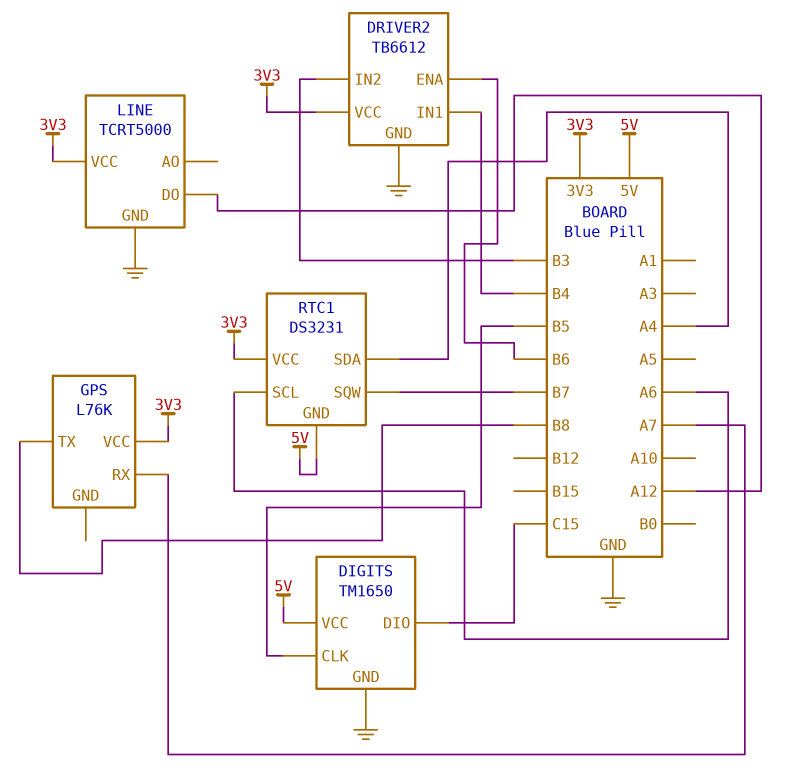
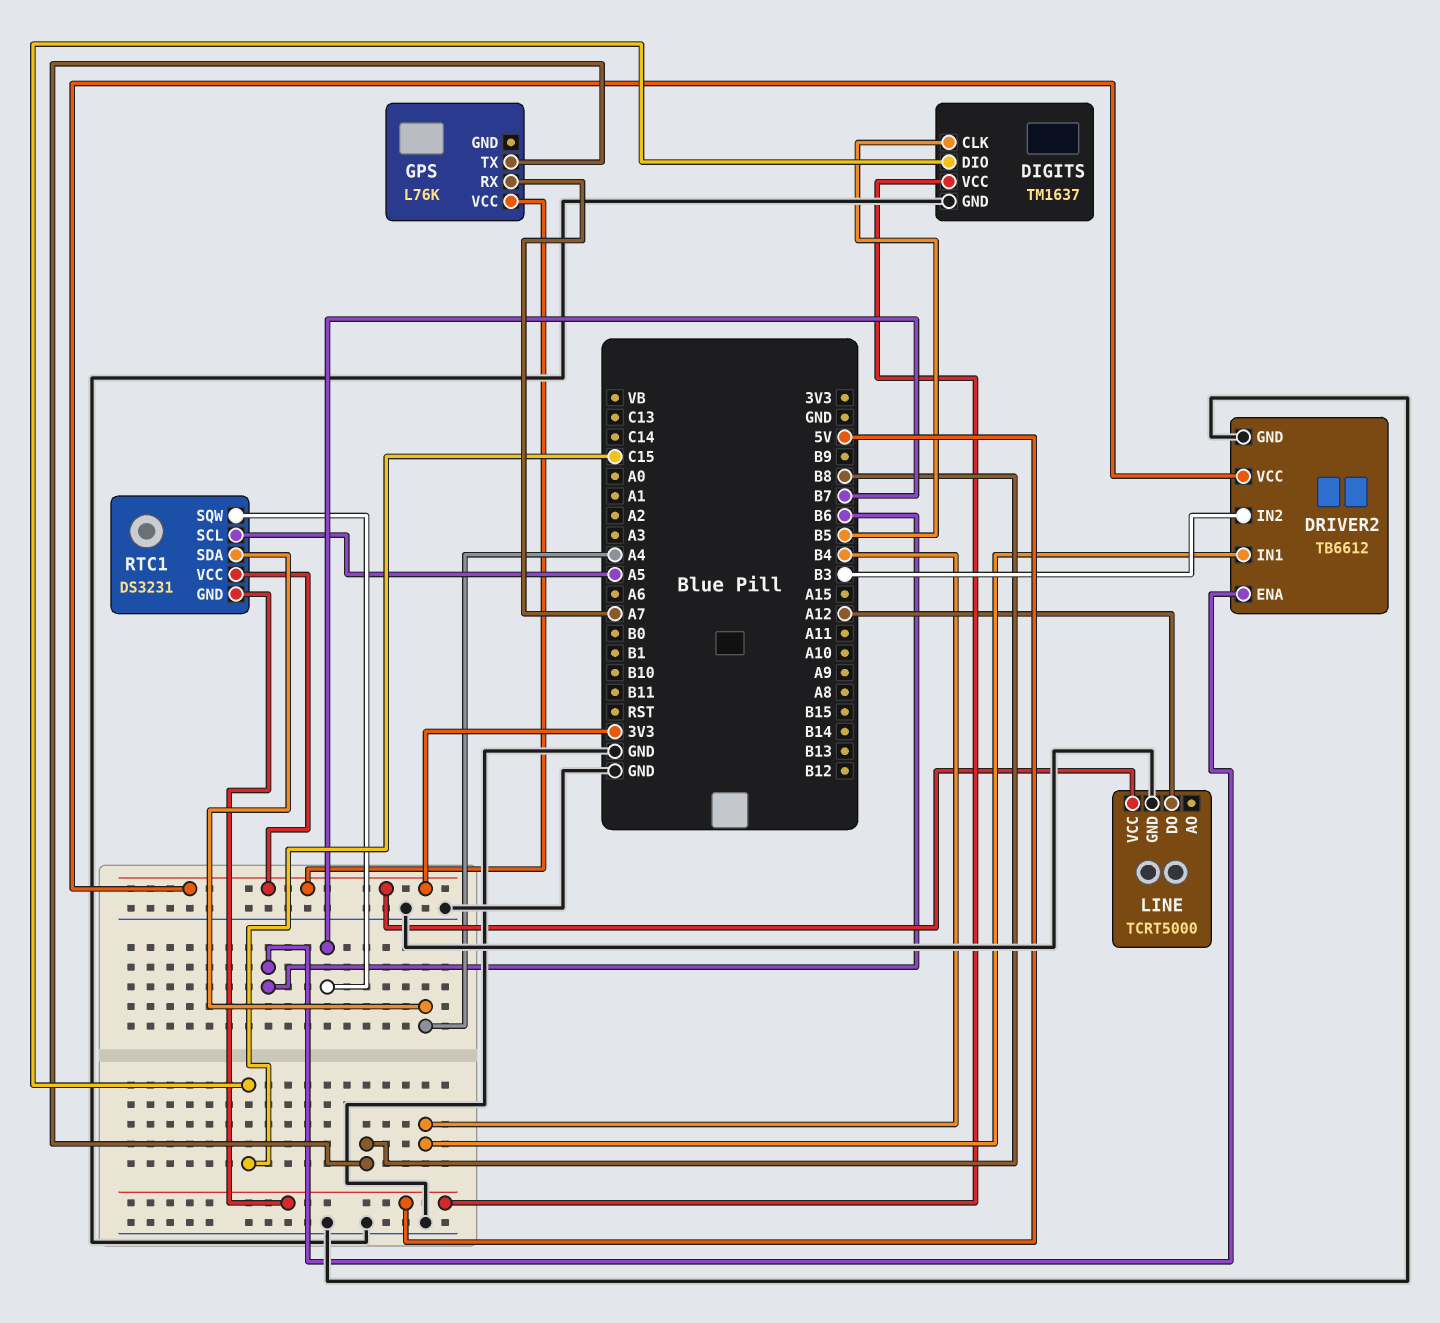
DIGITS: TM1650 -> TM1637
RTC1 pin SCL: A6 -> A5

